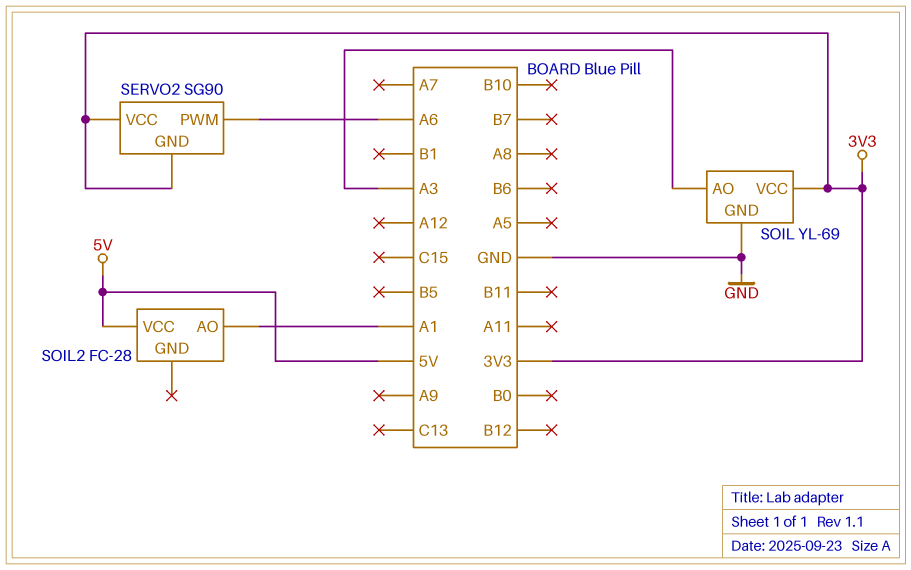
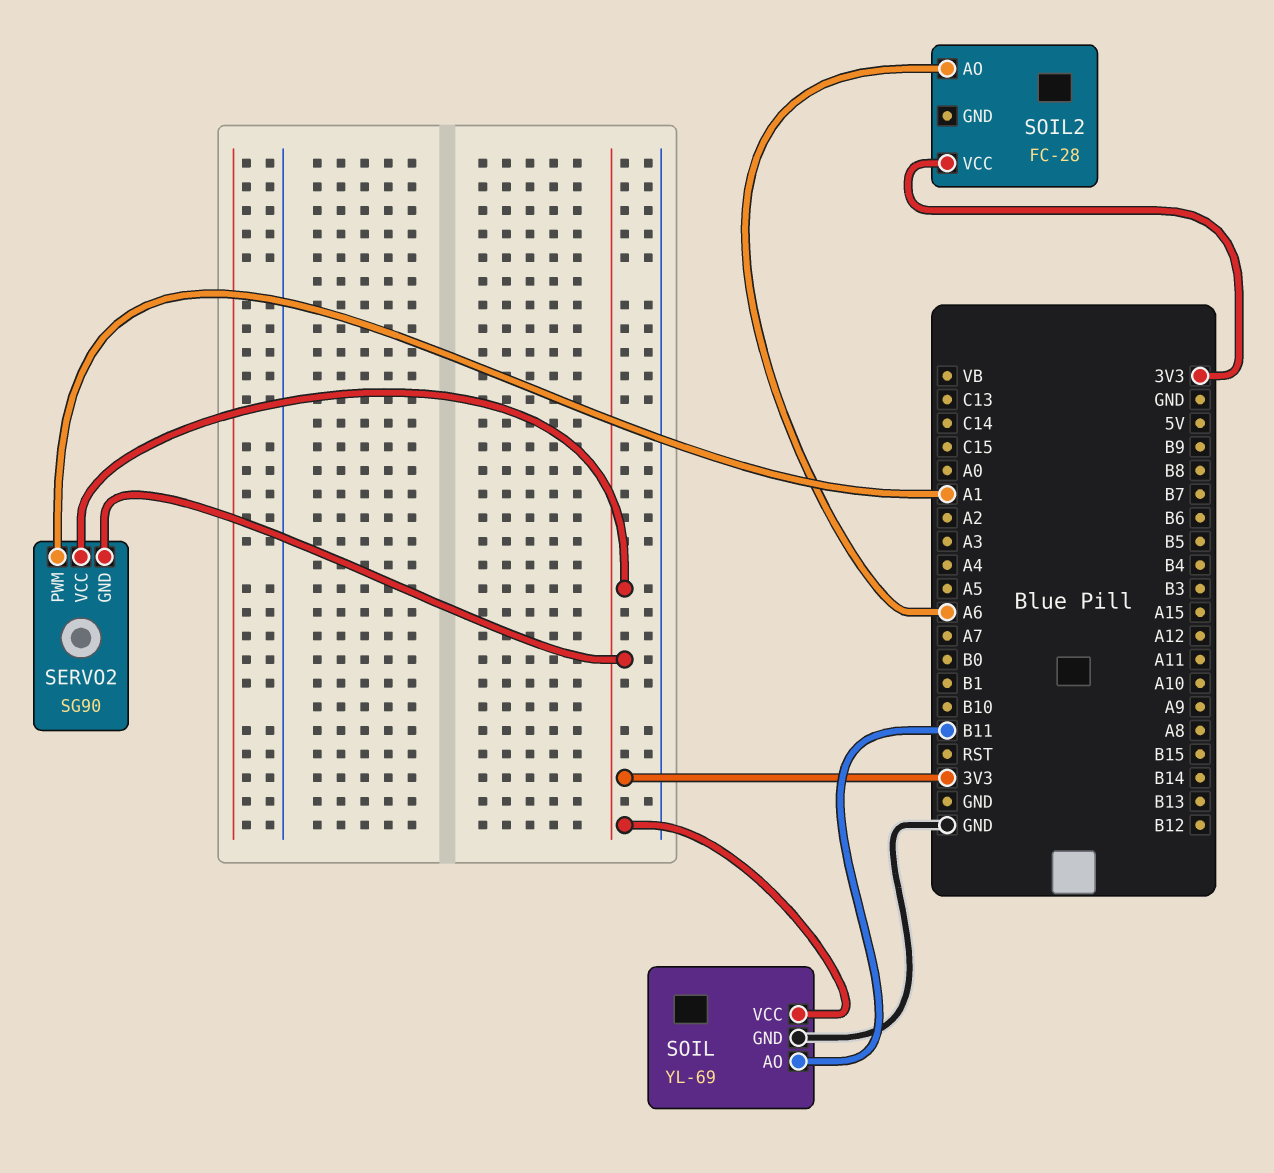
SERVO2 pin PWM: A6 -> A1
SOIL pin AO: A3 -> B11
SOIL2 pin AO: A1 -> A6
SOIL2 pin VCC: 5V -> 3V3

